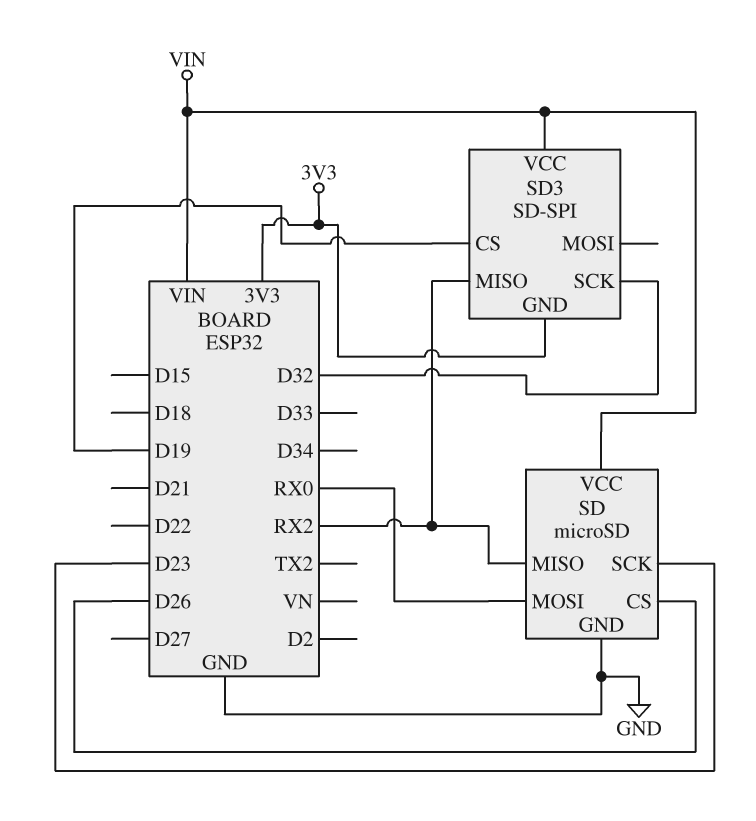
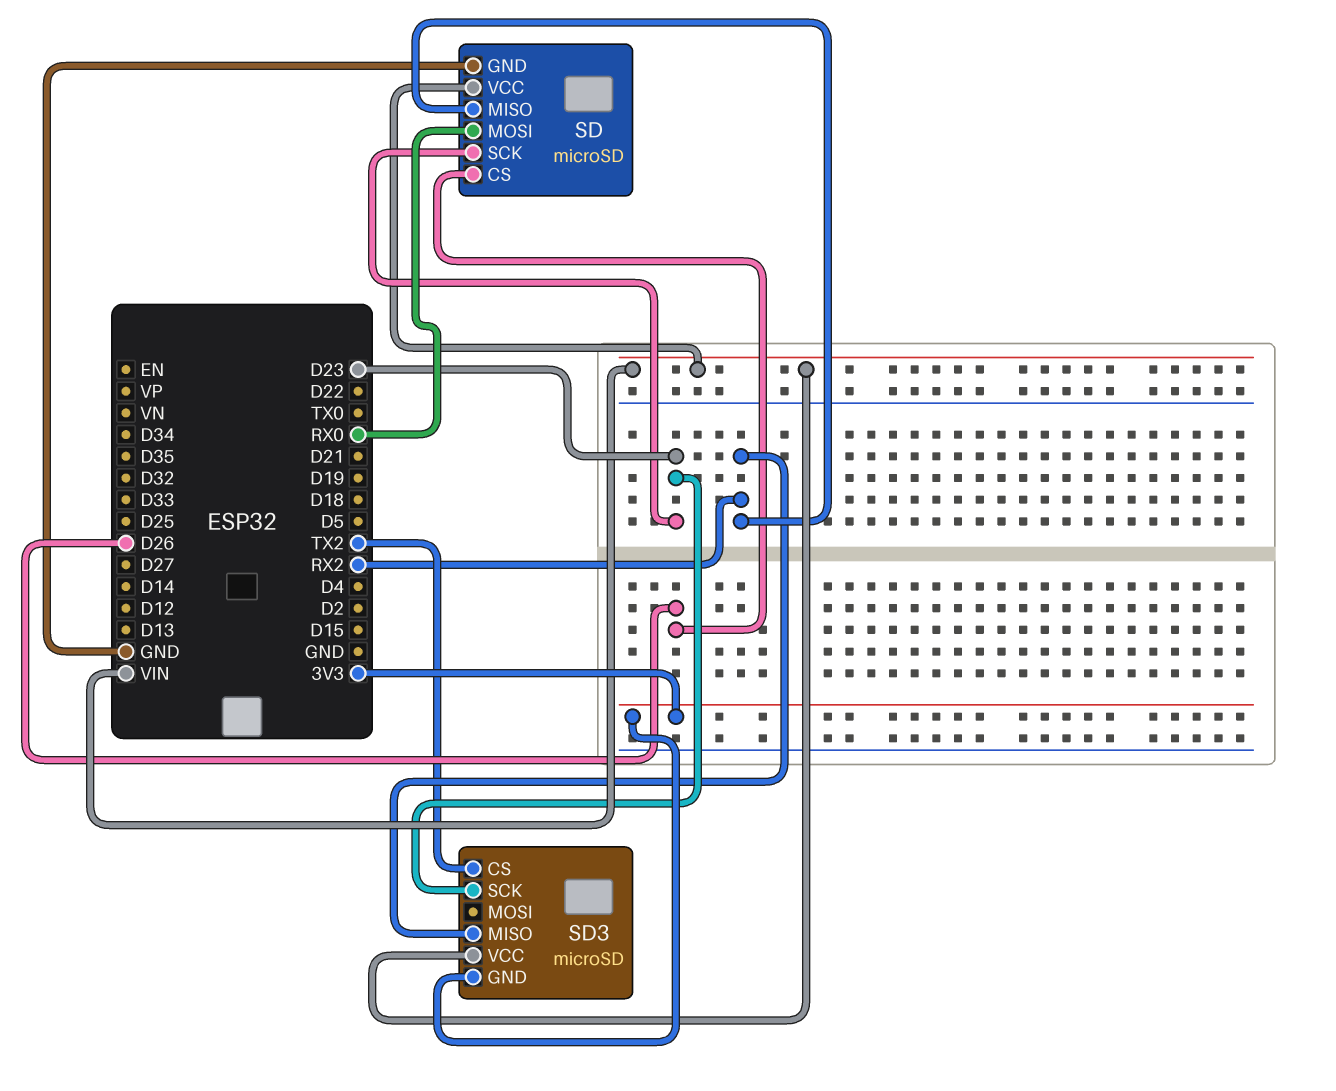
SD3: SD-SPI -> microSD
SD3 pin CS: D19 -> TX2
SD3 pin SCK: D32 -> D23

